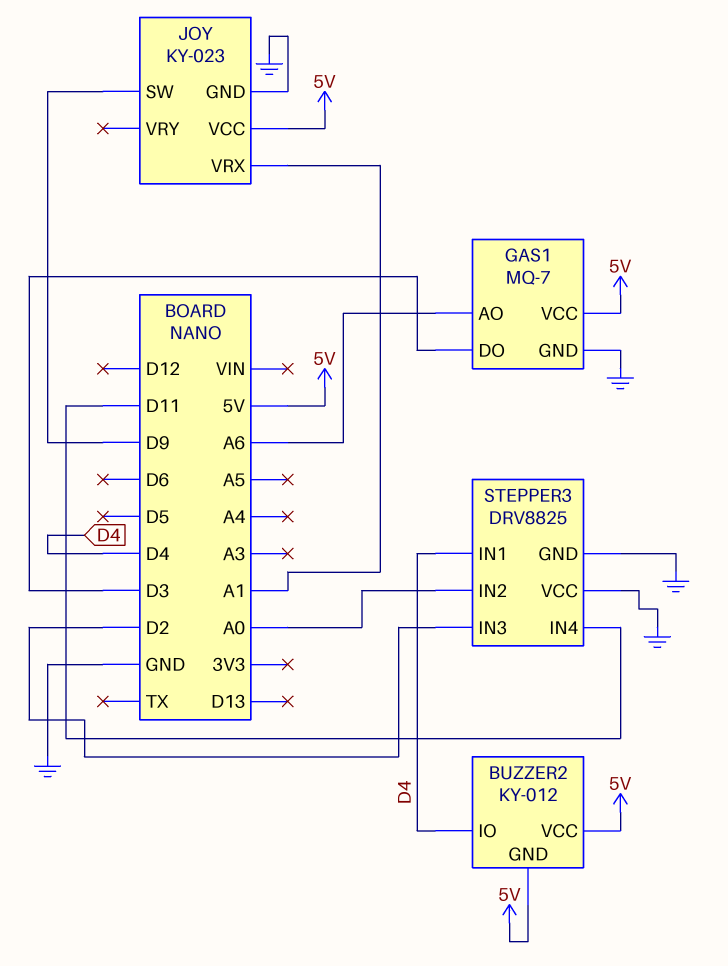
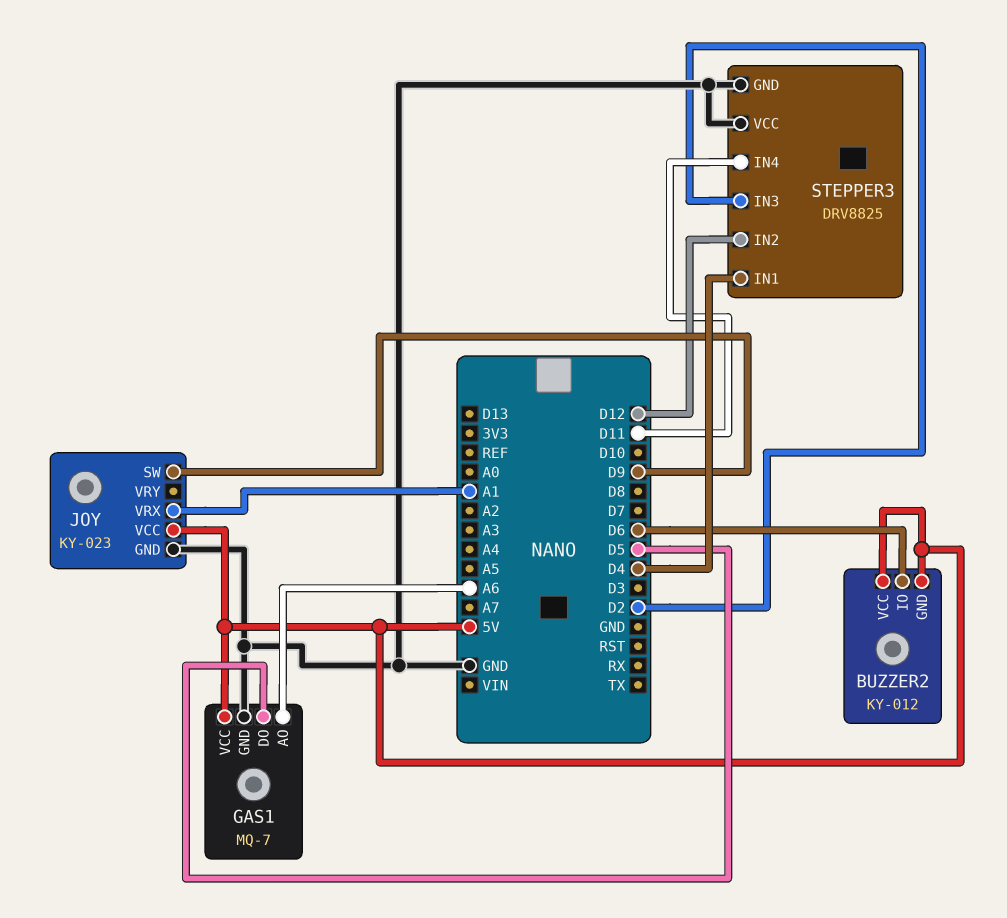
BUZZER2 pin IO: D4 -> D6
GAS1 pin DO: D3 -> D5
STEPPER3 pin IN2: A0 -> D12

